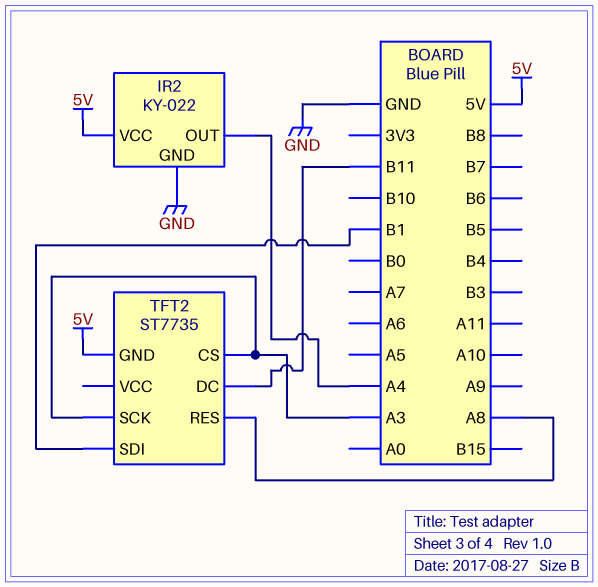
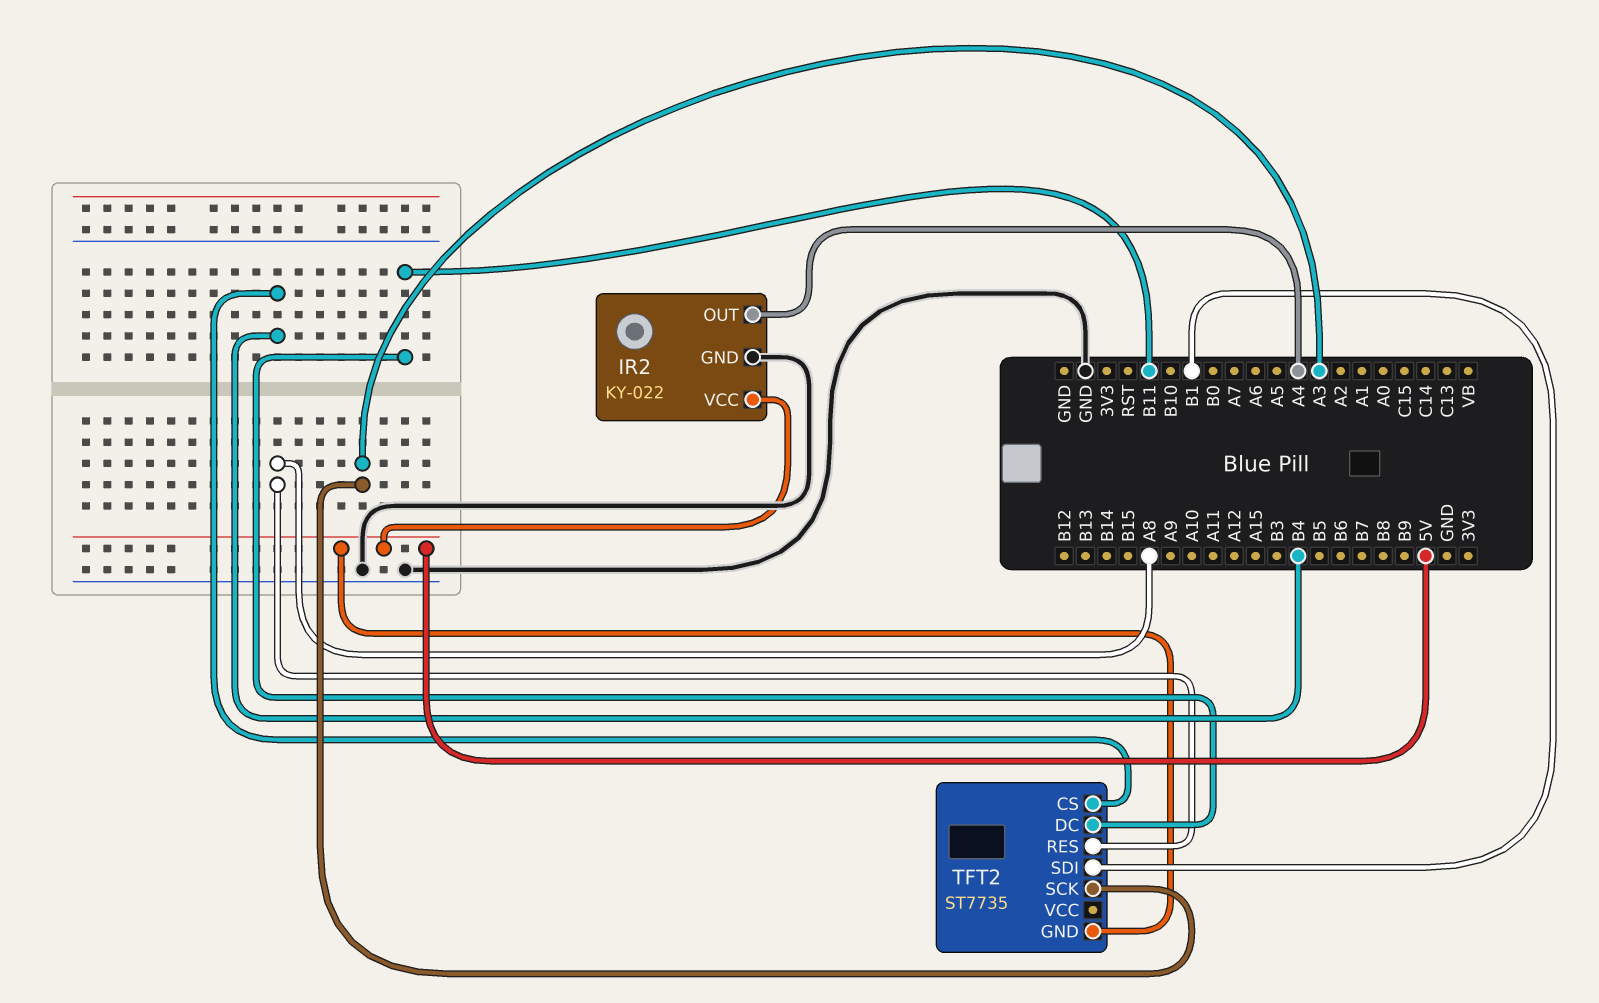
TFT2 pin CS: A3 -> B4

